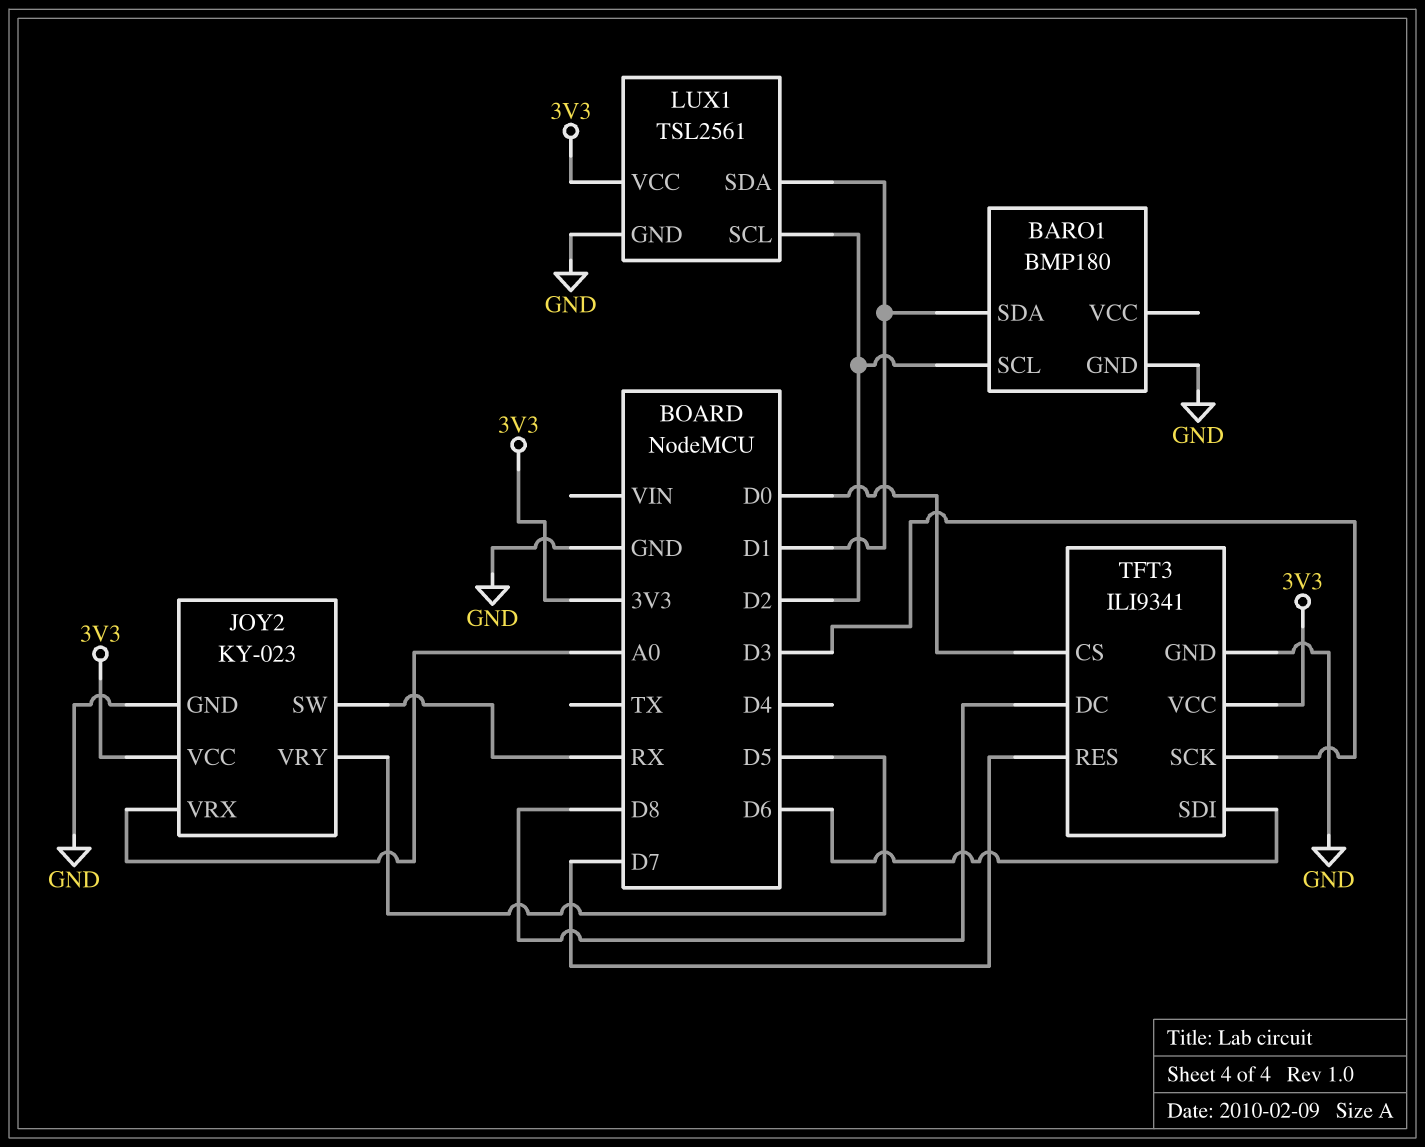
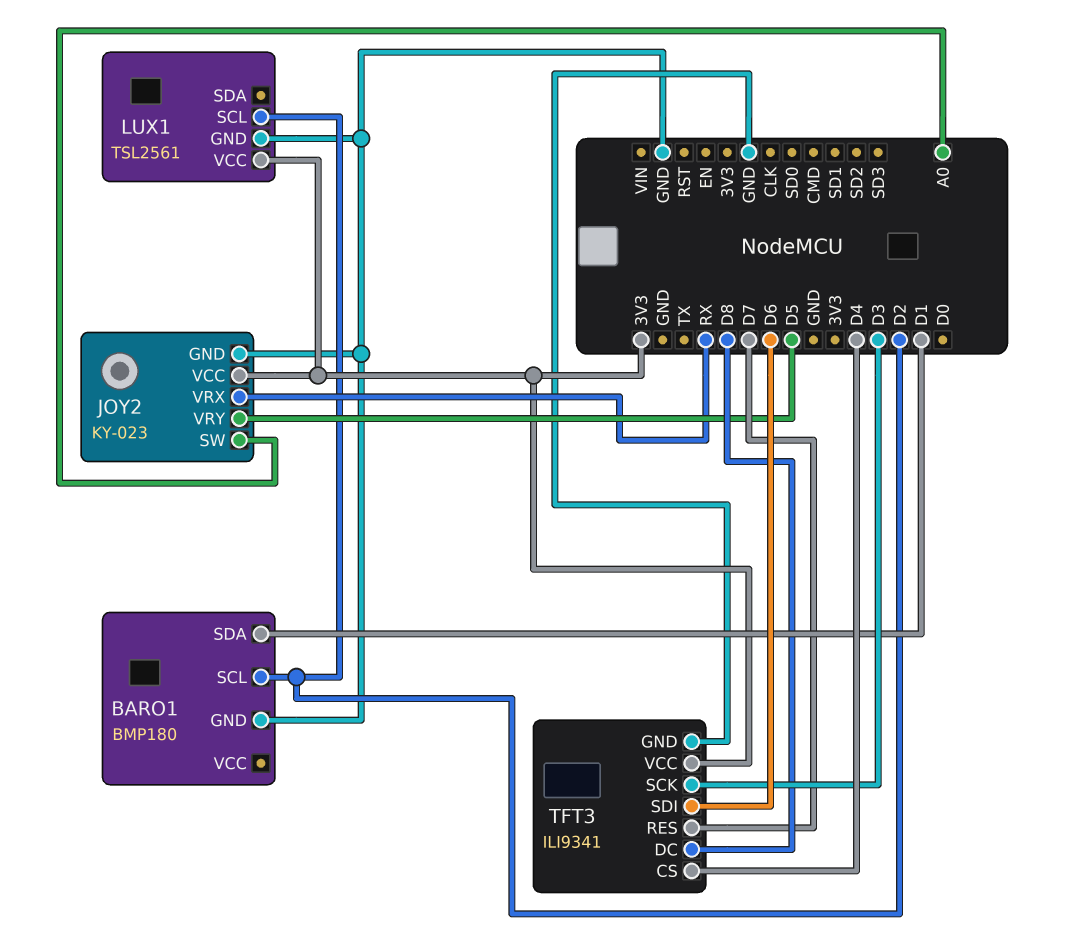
JOY2 pin SW: RX -> A0
JOY2 pin VRX: A0 -> RX
LUX1 pin SDA: D1 -> none
TFT3 pin CS: D0 -> D4

